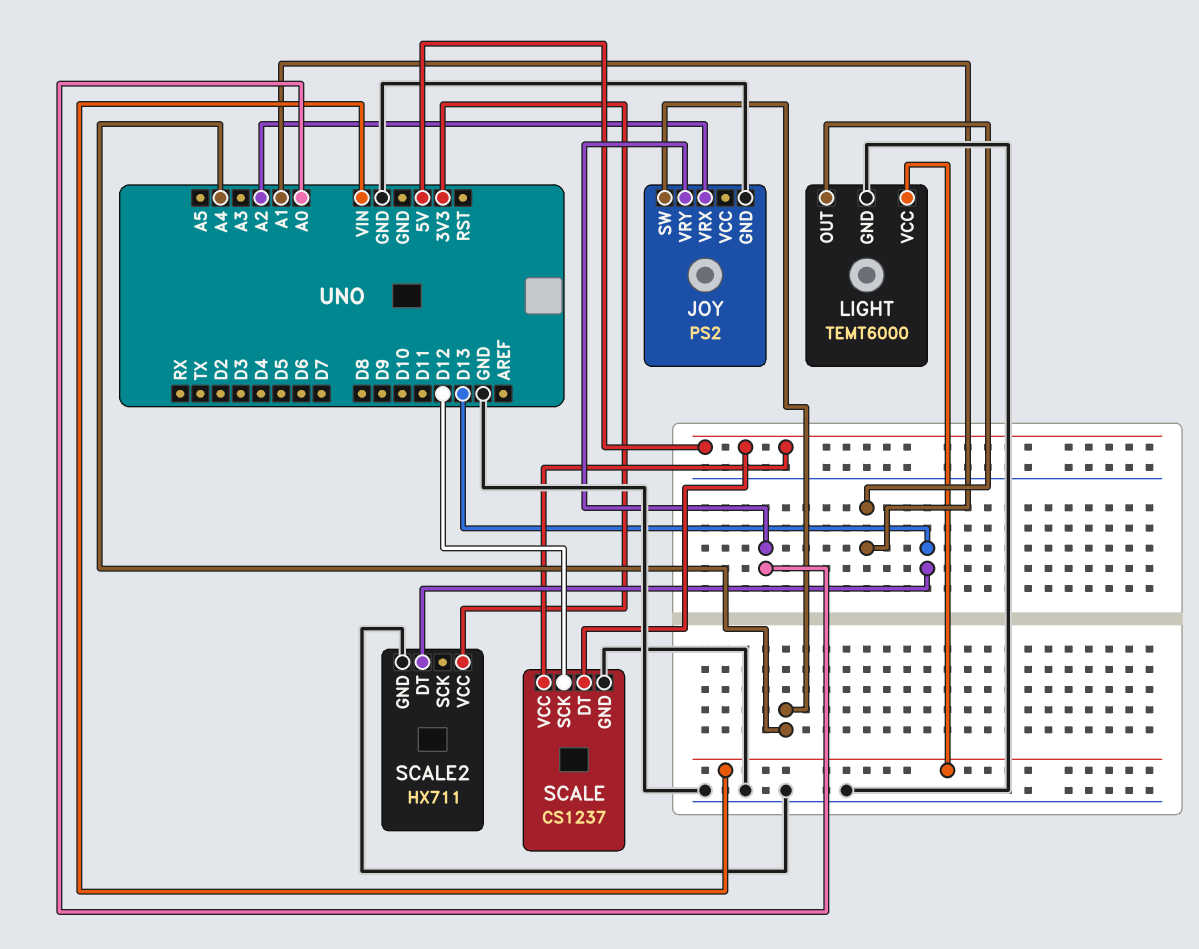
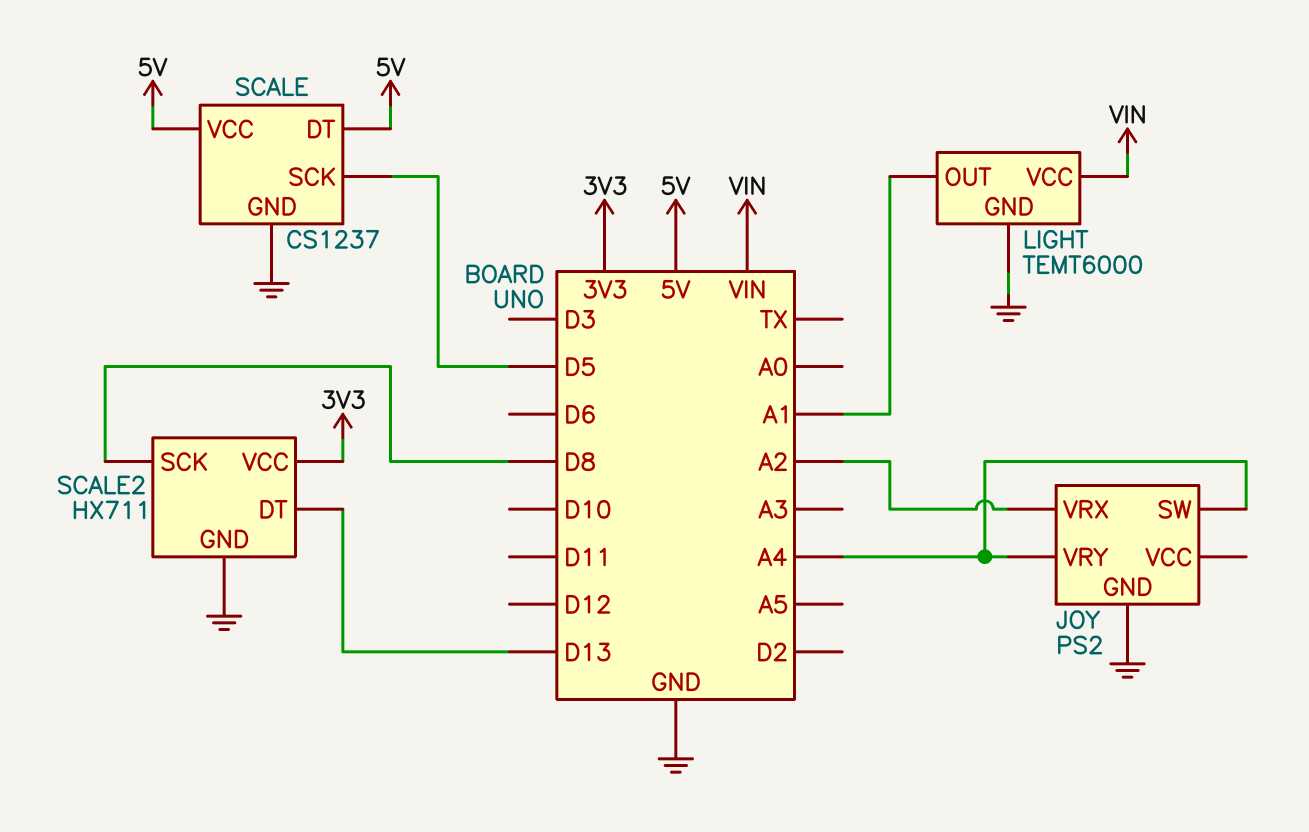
JOY pin VRY: A0 -> A4
SCALE pin SCK: D12 -> D5
SCALE2 pin SCK: none -> D8

